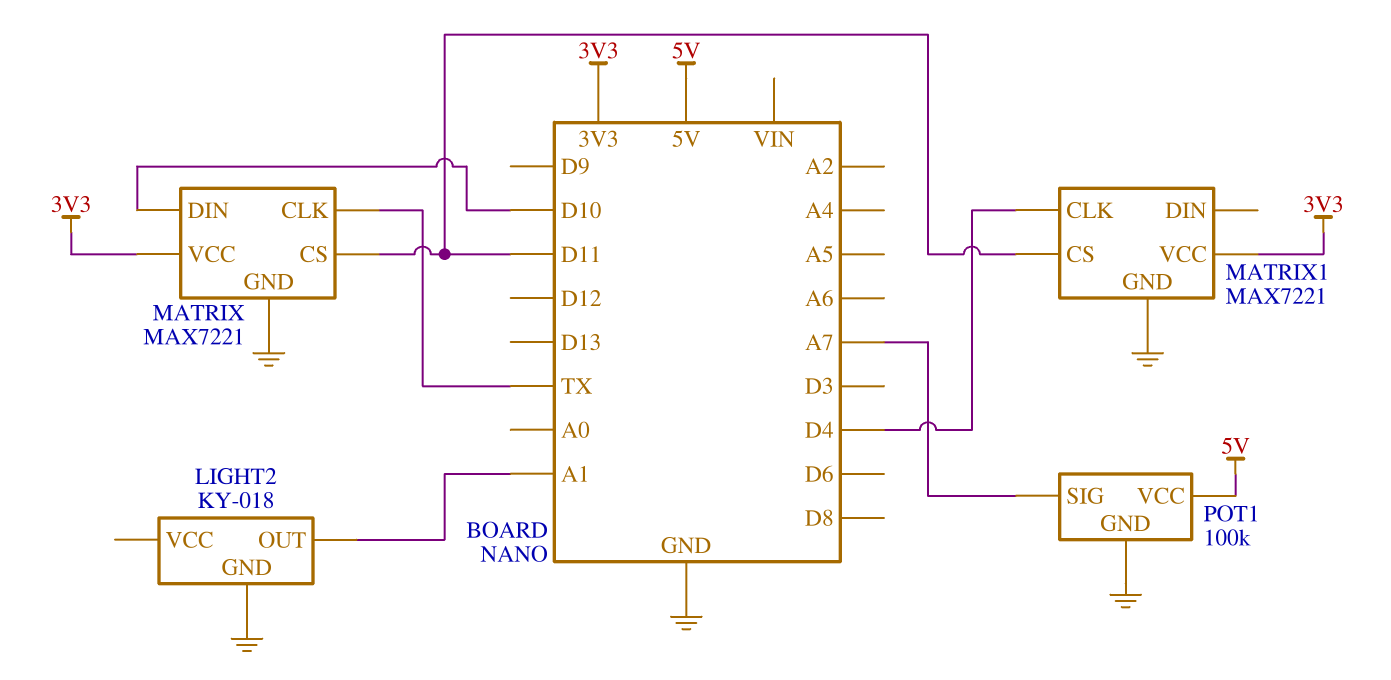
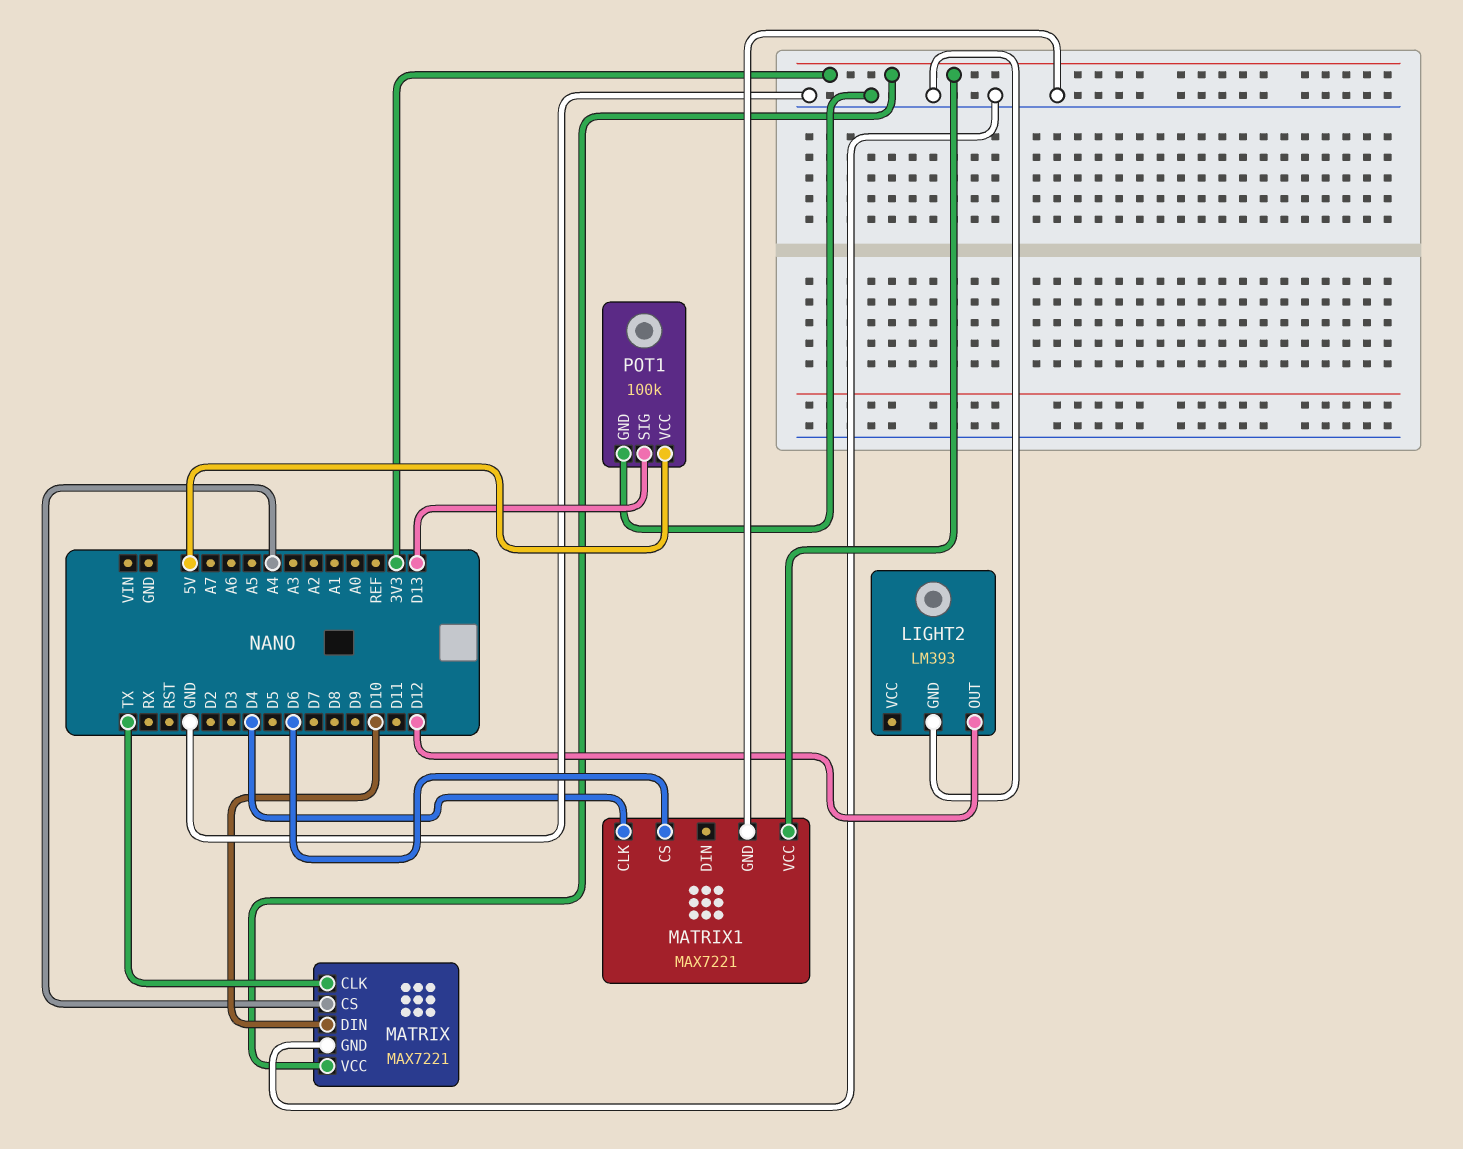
LIGHT2: KY-018 -> LM393
LIGHT2 pin OUT: A1 -> D12
MATRIX pin CS: D11 -> A4
MATRIX1 pin CS: D11 -> D6
POT1 pin SIG: A7 -> D13

